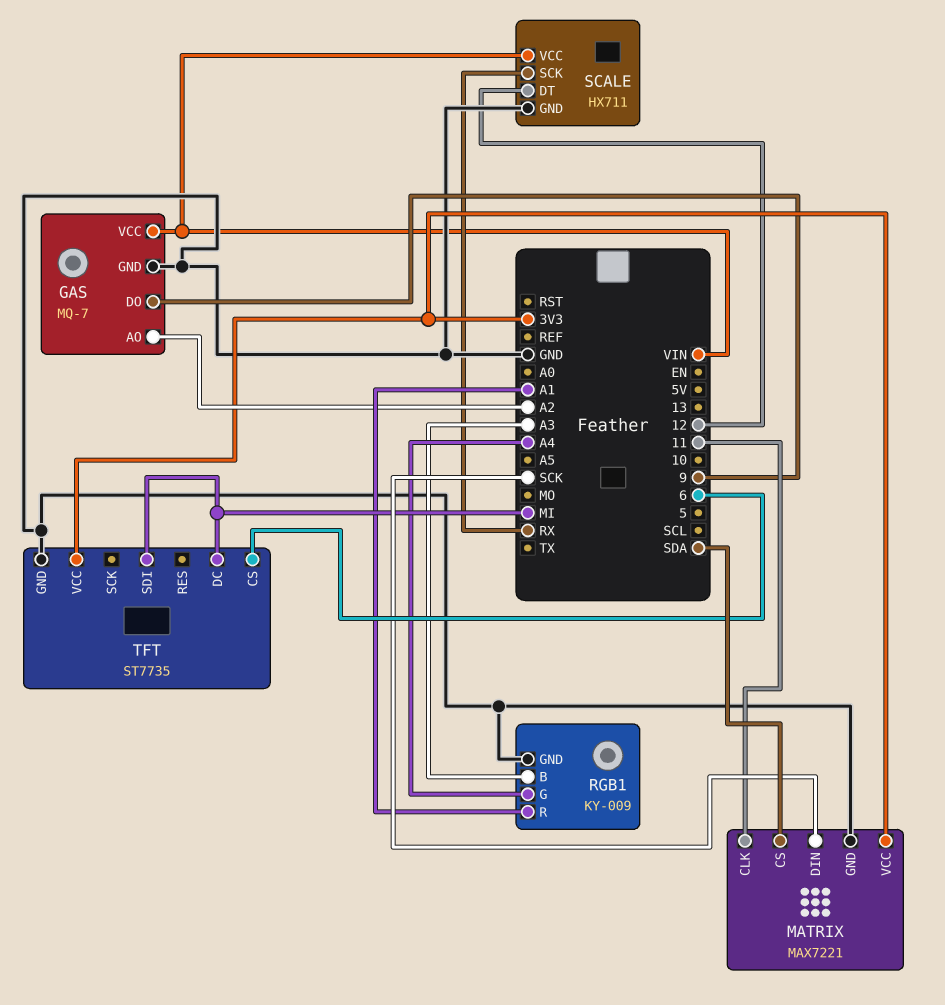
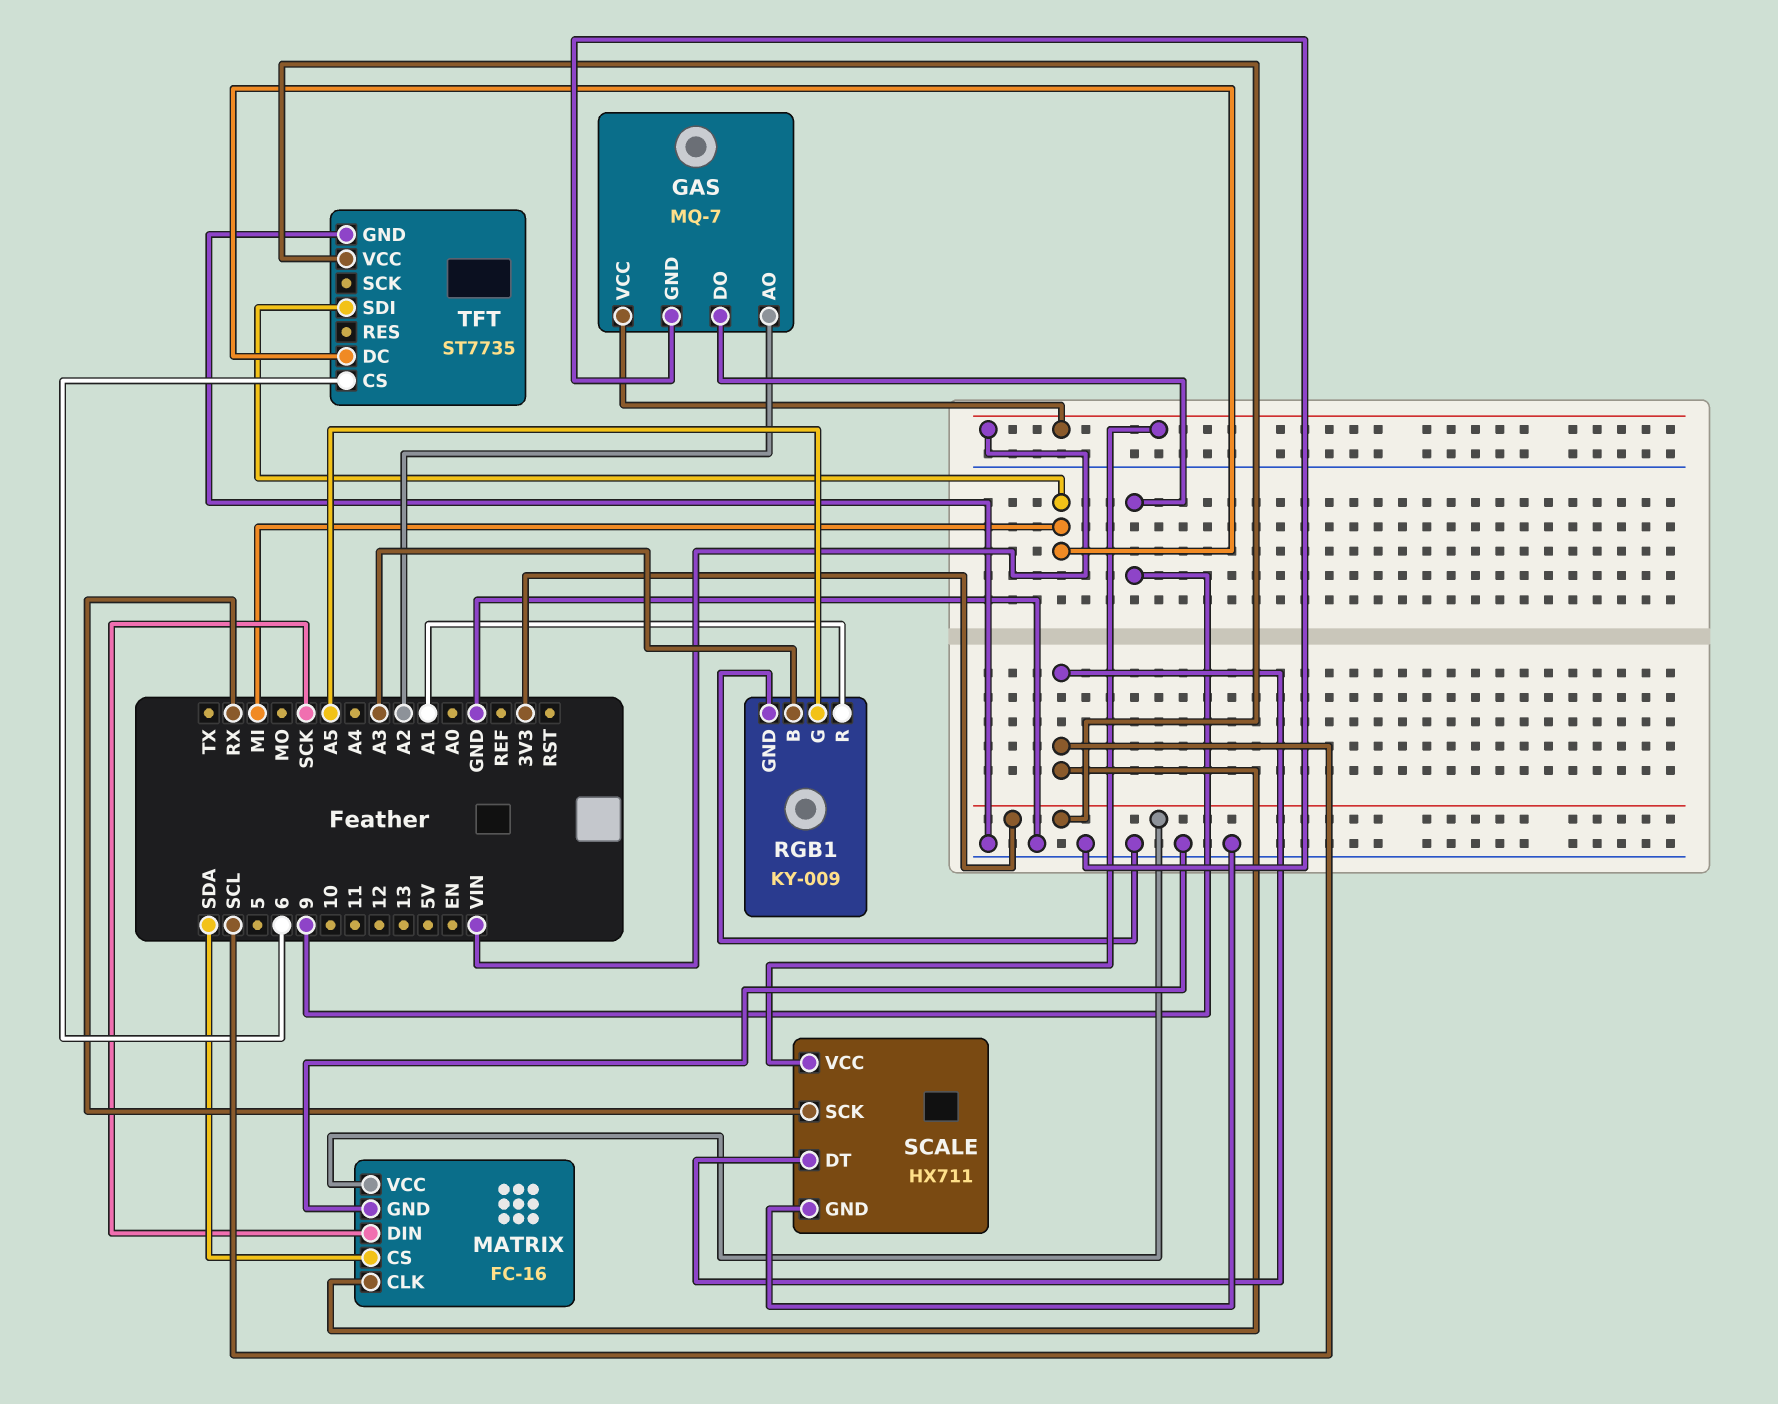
MATRIX: MAX7221 -> FC-16
MATRIX pin CLK: 11 -> SCL
RGB1 pin G: A4 -> A5
SCALE pin DT: 12 -> SCL

